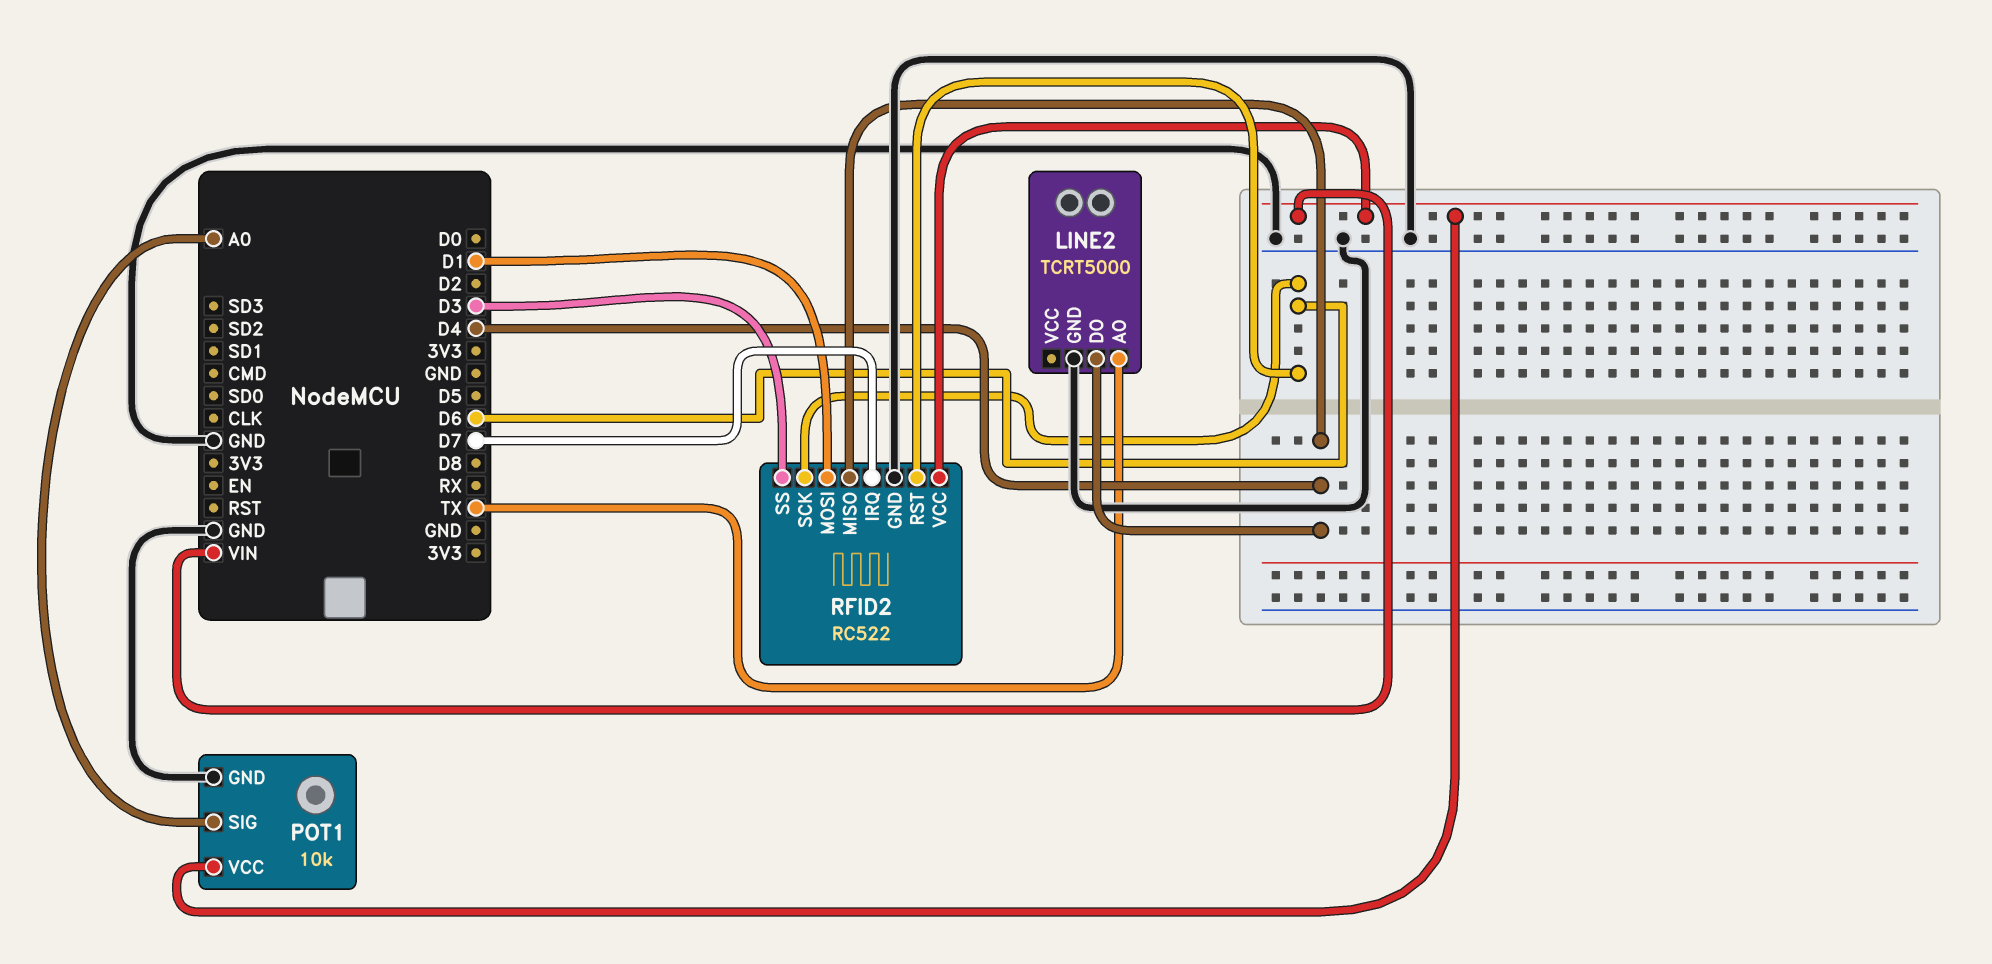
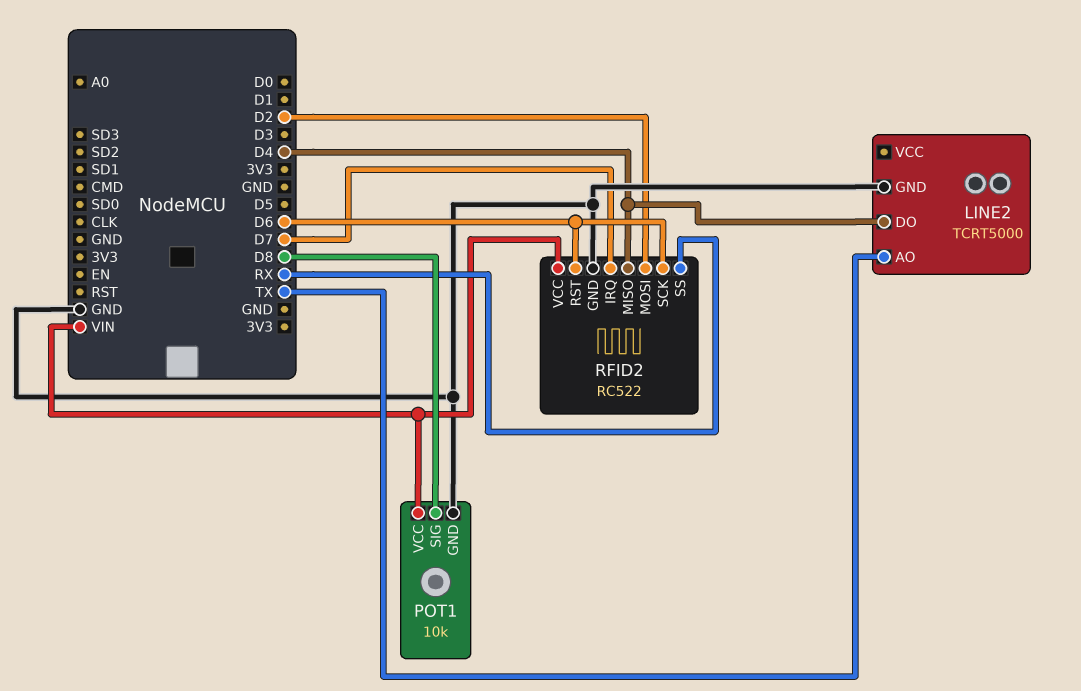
POT1 pin SIG: A0 -> D8
RFID2 pin MOSI: D1 -> D2
RFID2 pin SS: D3 -> RX

